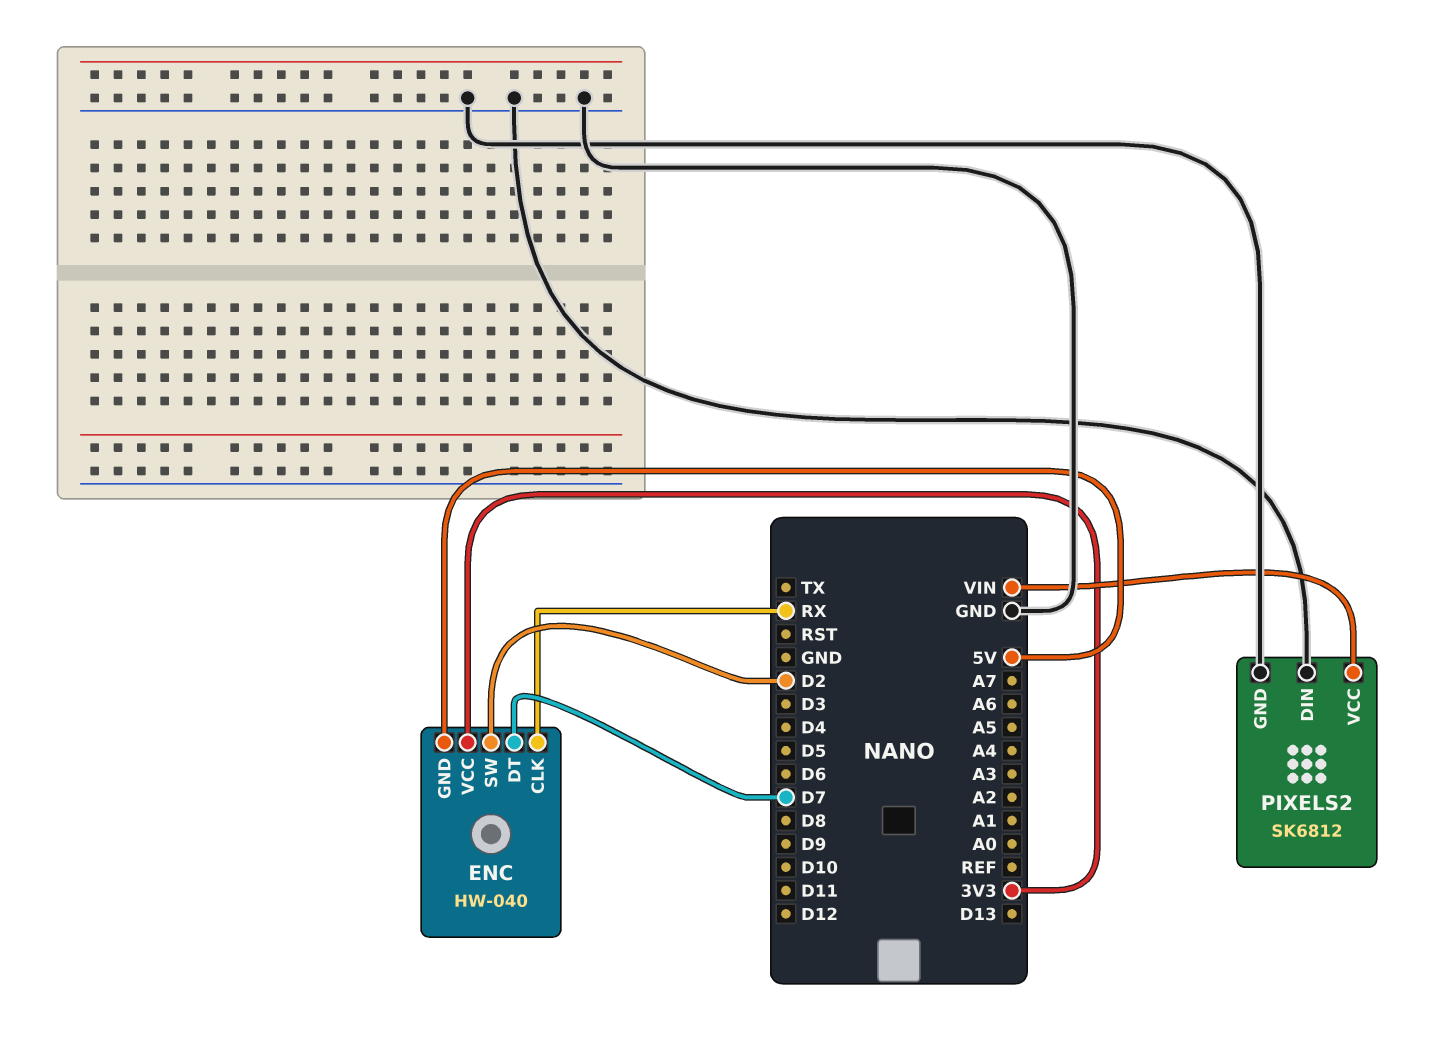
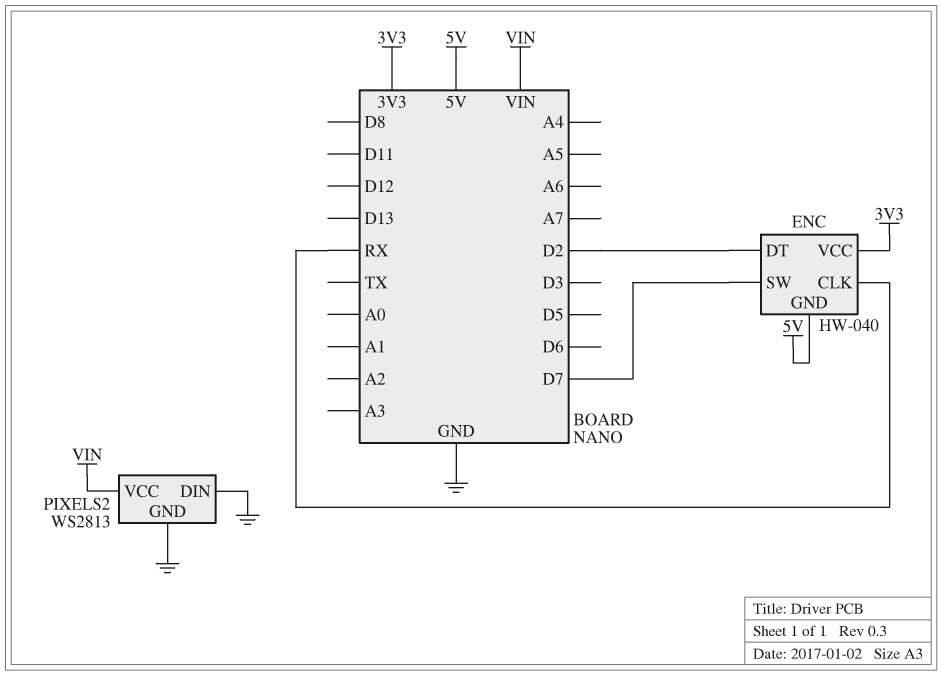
ENC pin DT: D7 -> D2
ENC pin SW: D2 -> D7
PIXELS2: SK6812 -> WS2813

